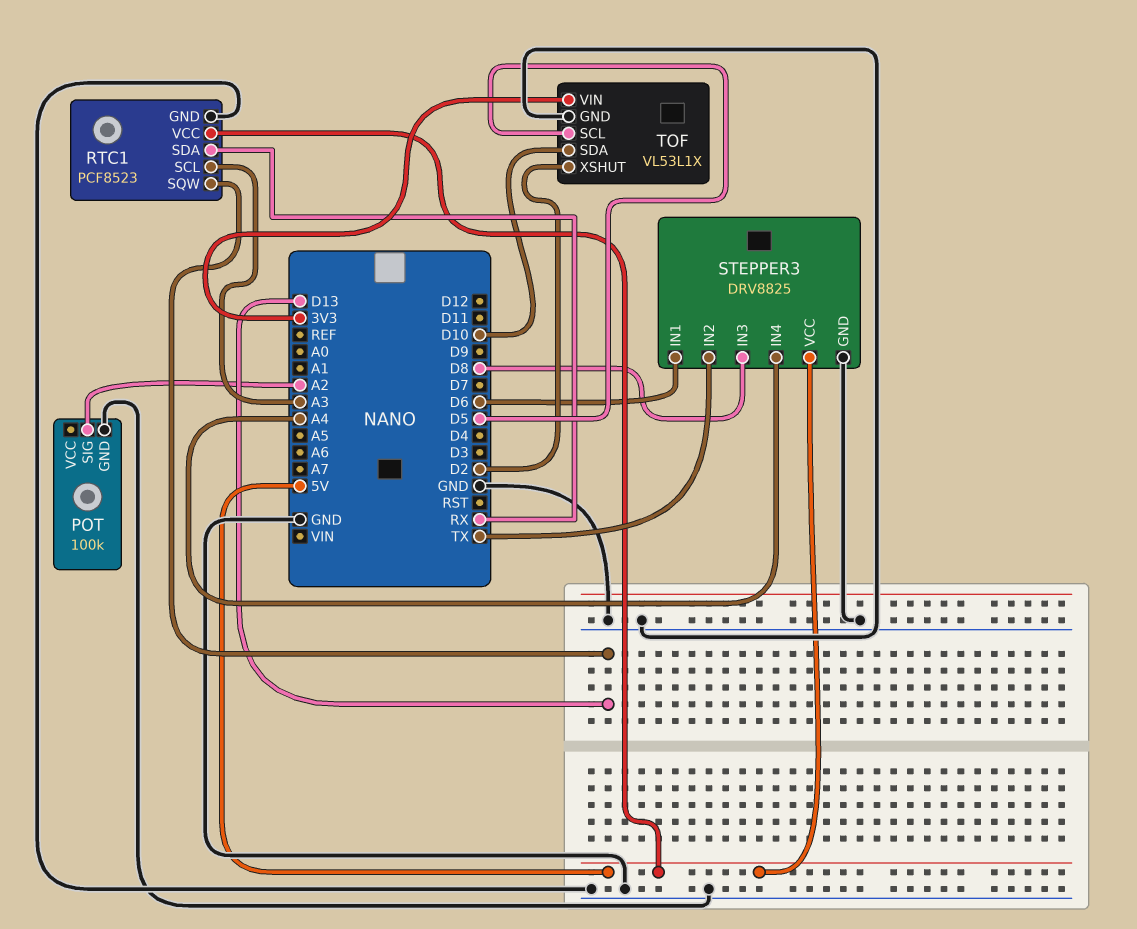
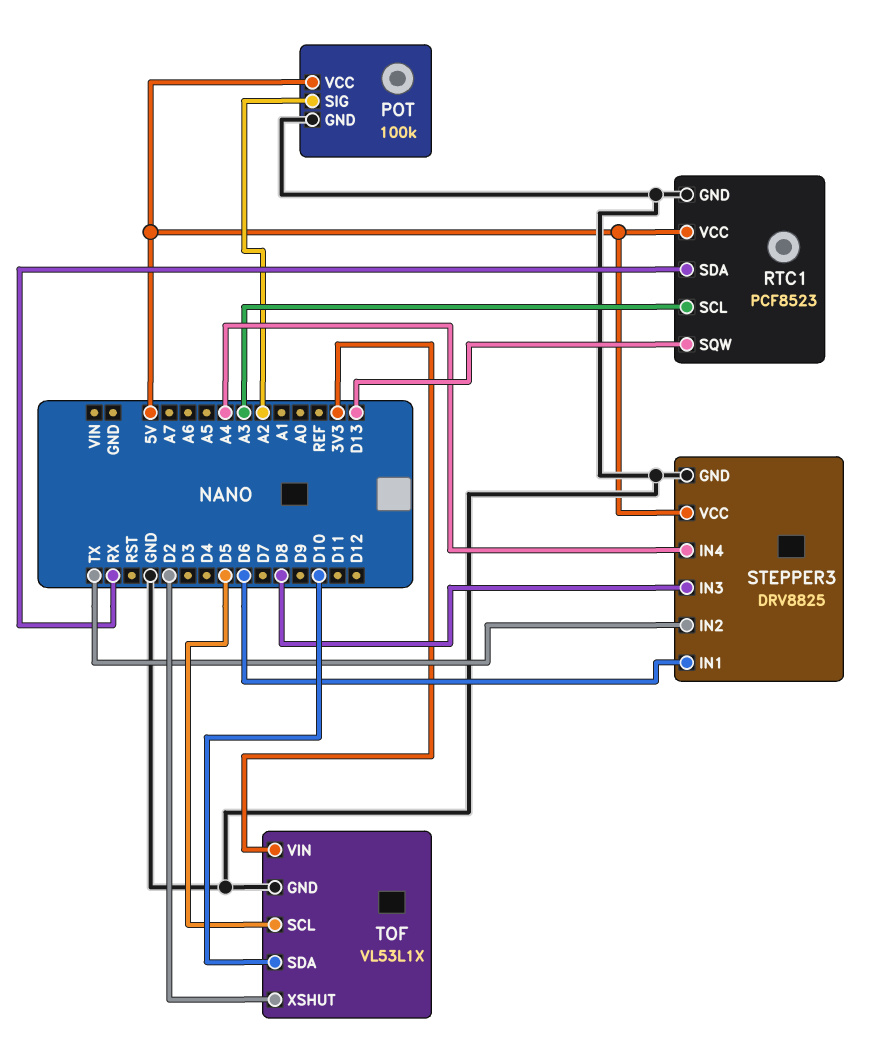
POT pin VCC: none -> 5V

